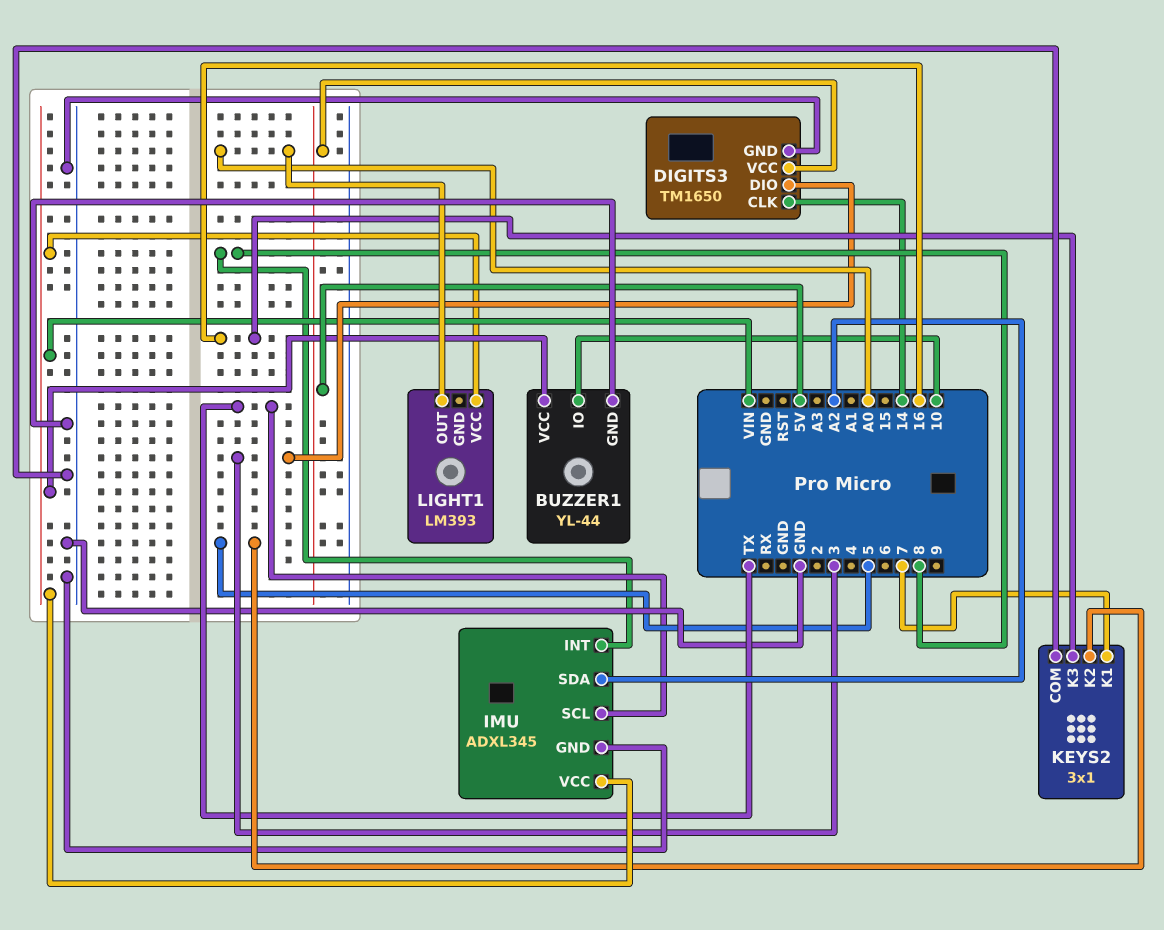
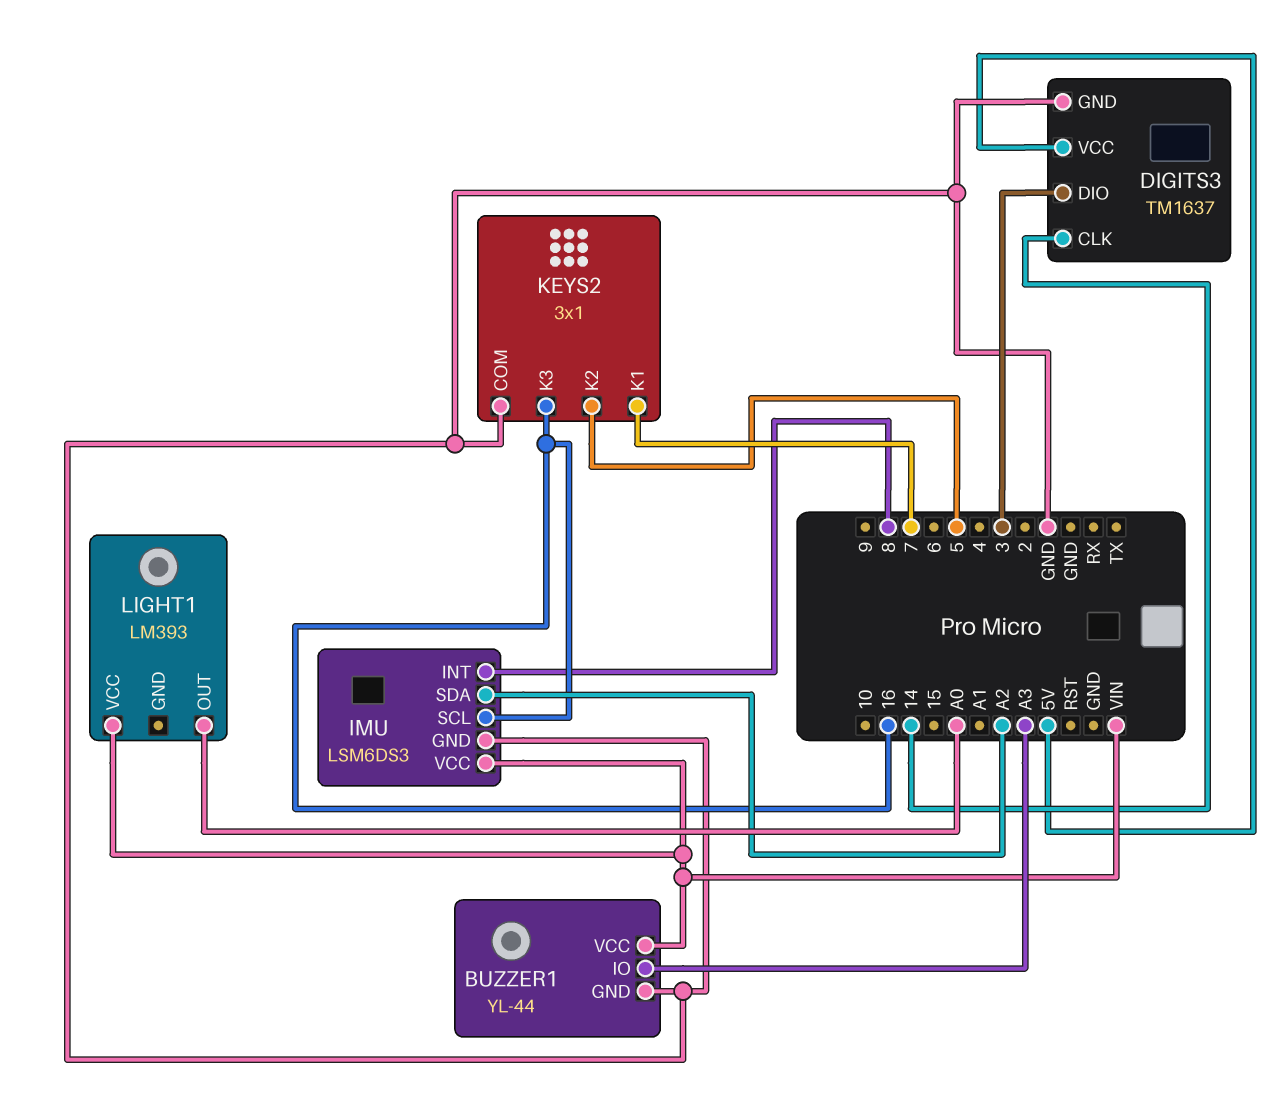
BUZZER1 pin IO: 10 -> A3
DIGITS3: TM1650 -> TM1637
IMU: ADXL345 -> LSM6DS3
IMU pin SCL: TX -> 16

